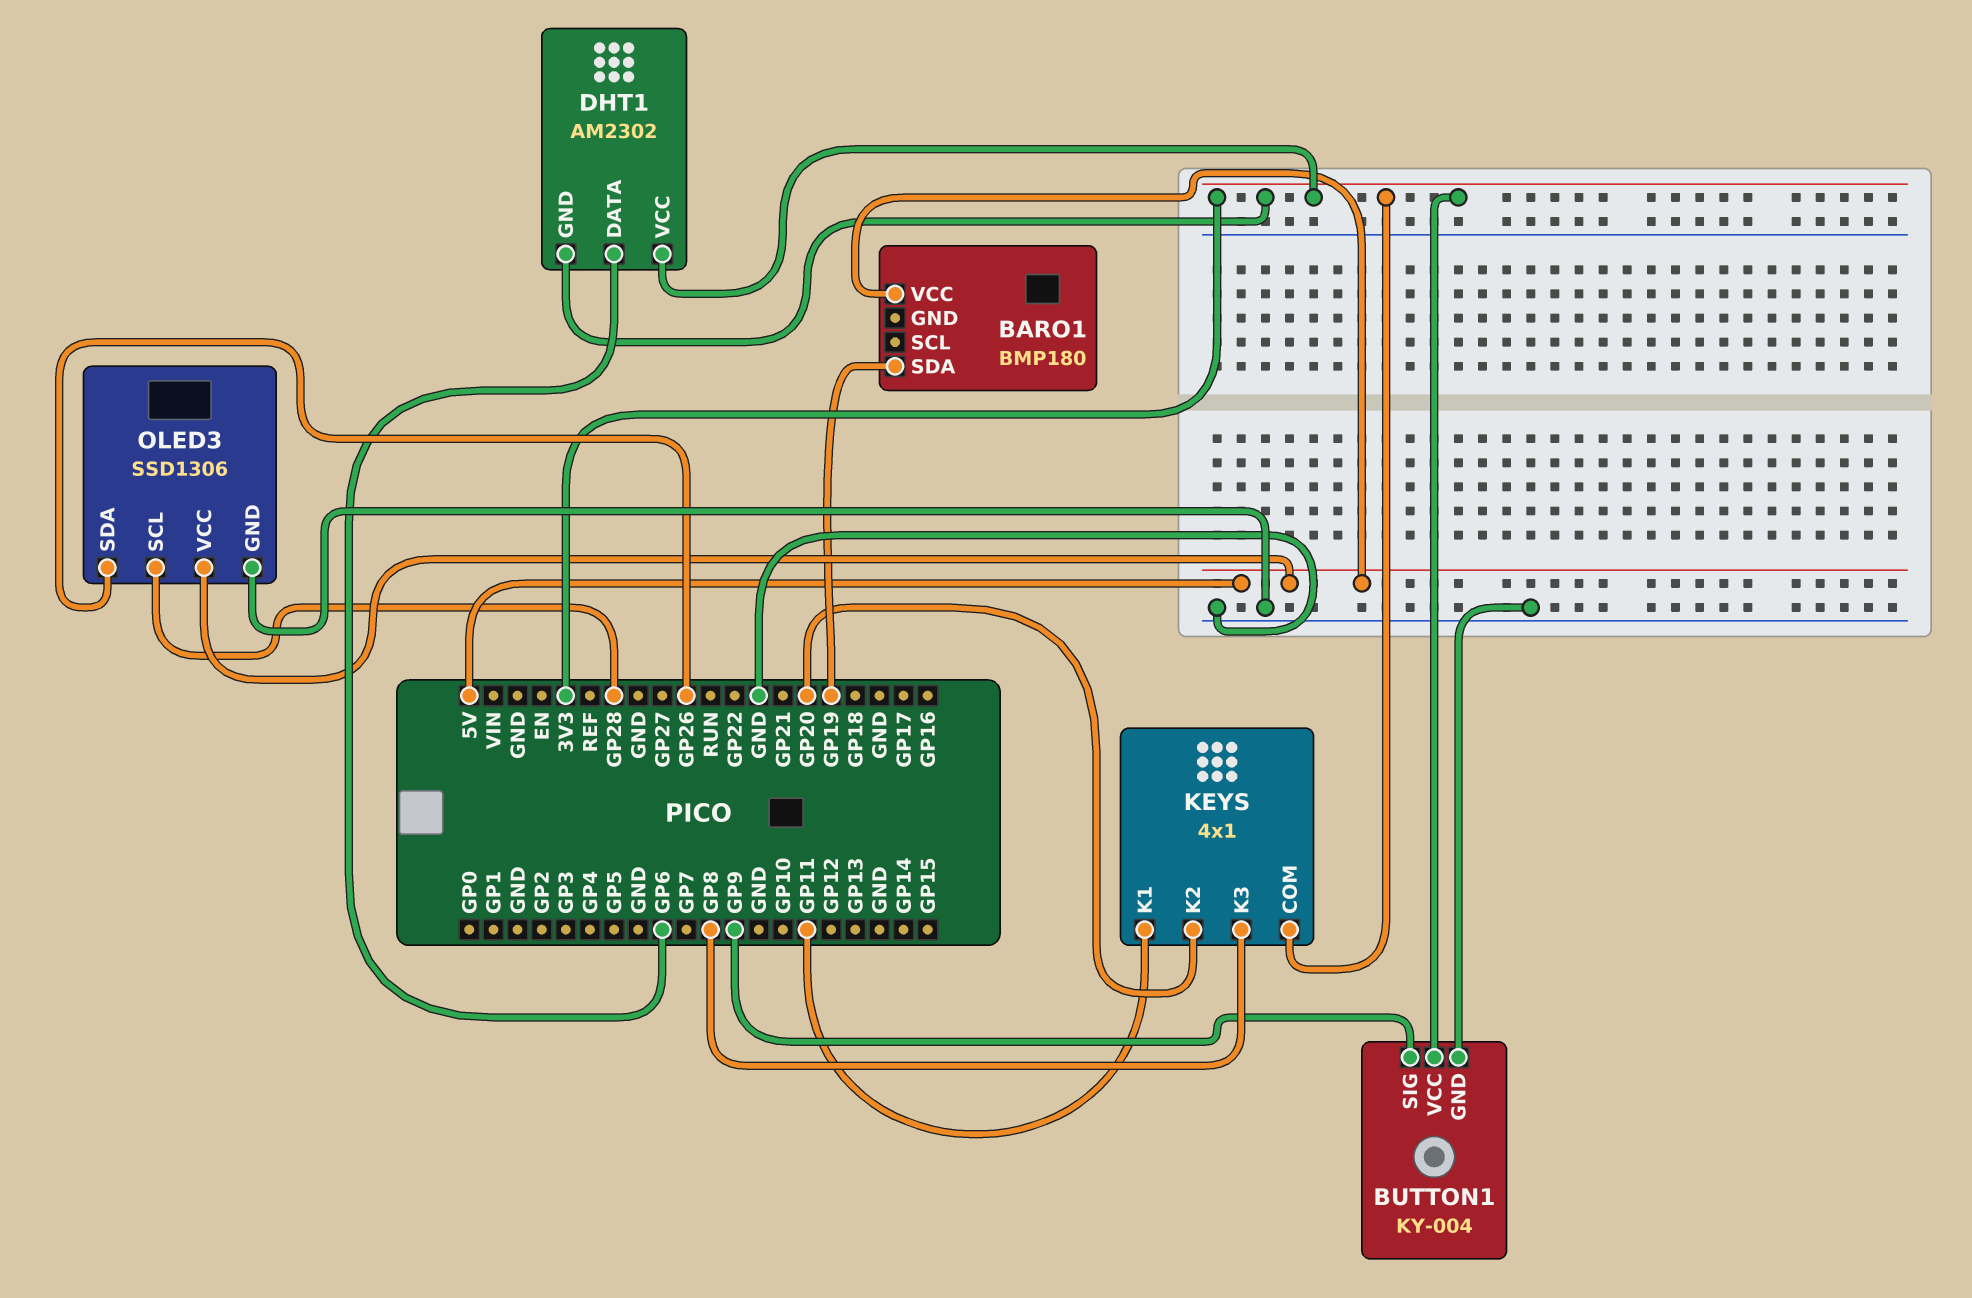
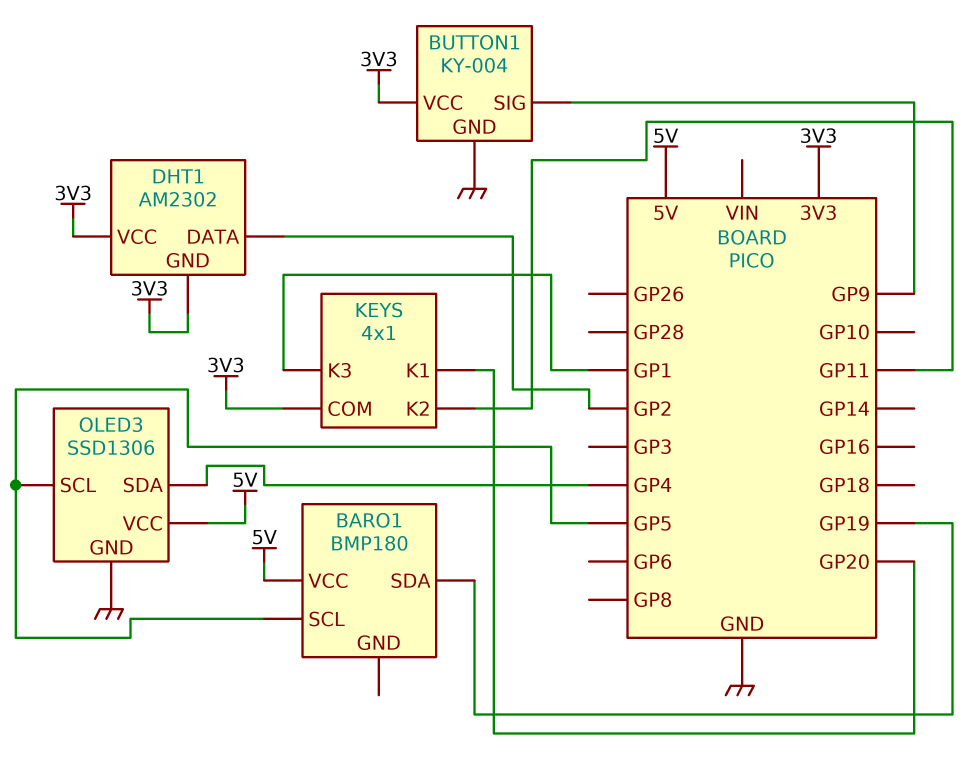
BARO1 pin SCL: none -> GP5
DHT1 pin DATA: GP6 -> GP2
KEYS pin K1: GP11 -> GP20
KEYS pin K2: GP20 -> GP11
KEYS pin K3: GP8 -> GP1
OLED3 pin SCL: GP28 -> GP5
OLED3 pin SDA: GP26 -> GP4

